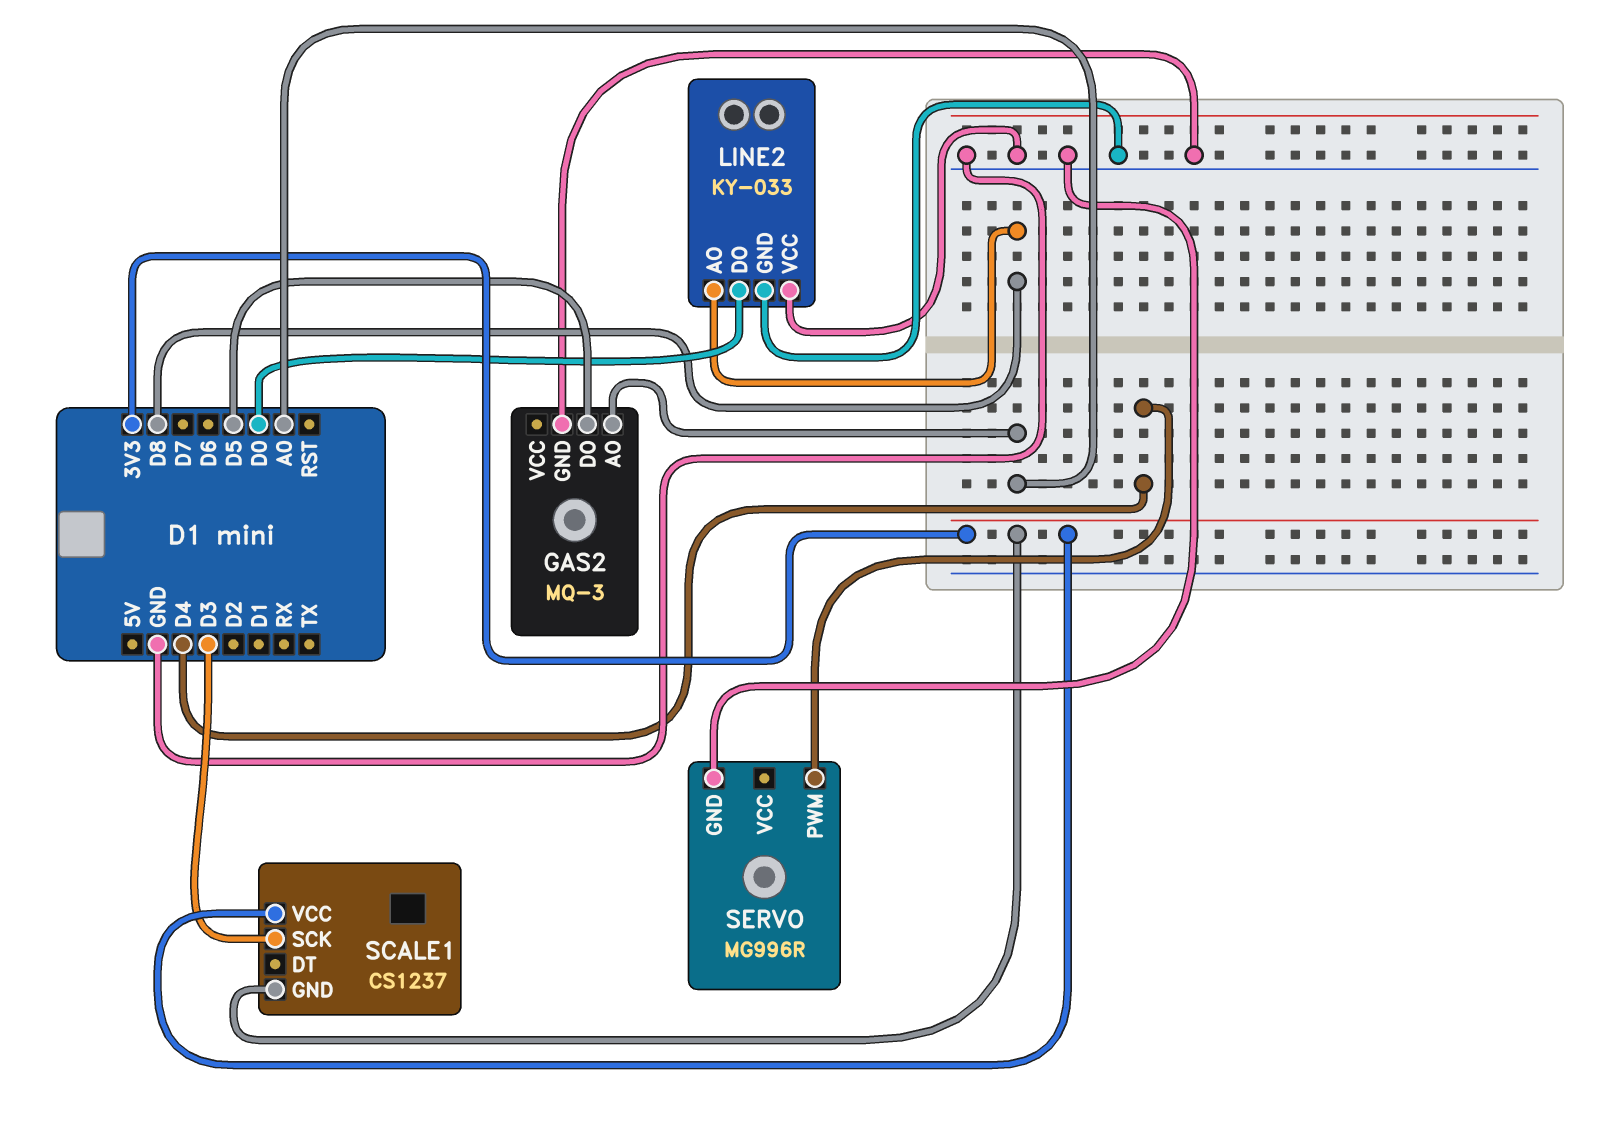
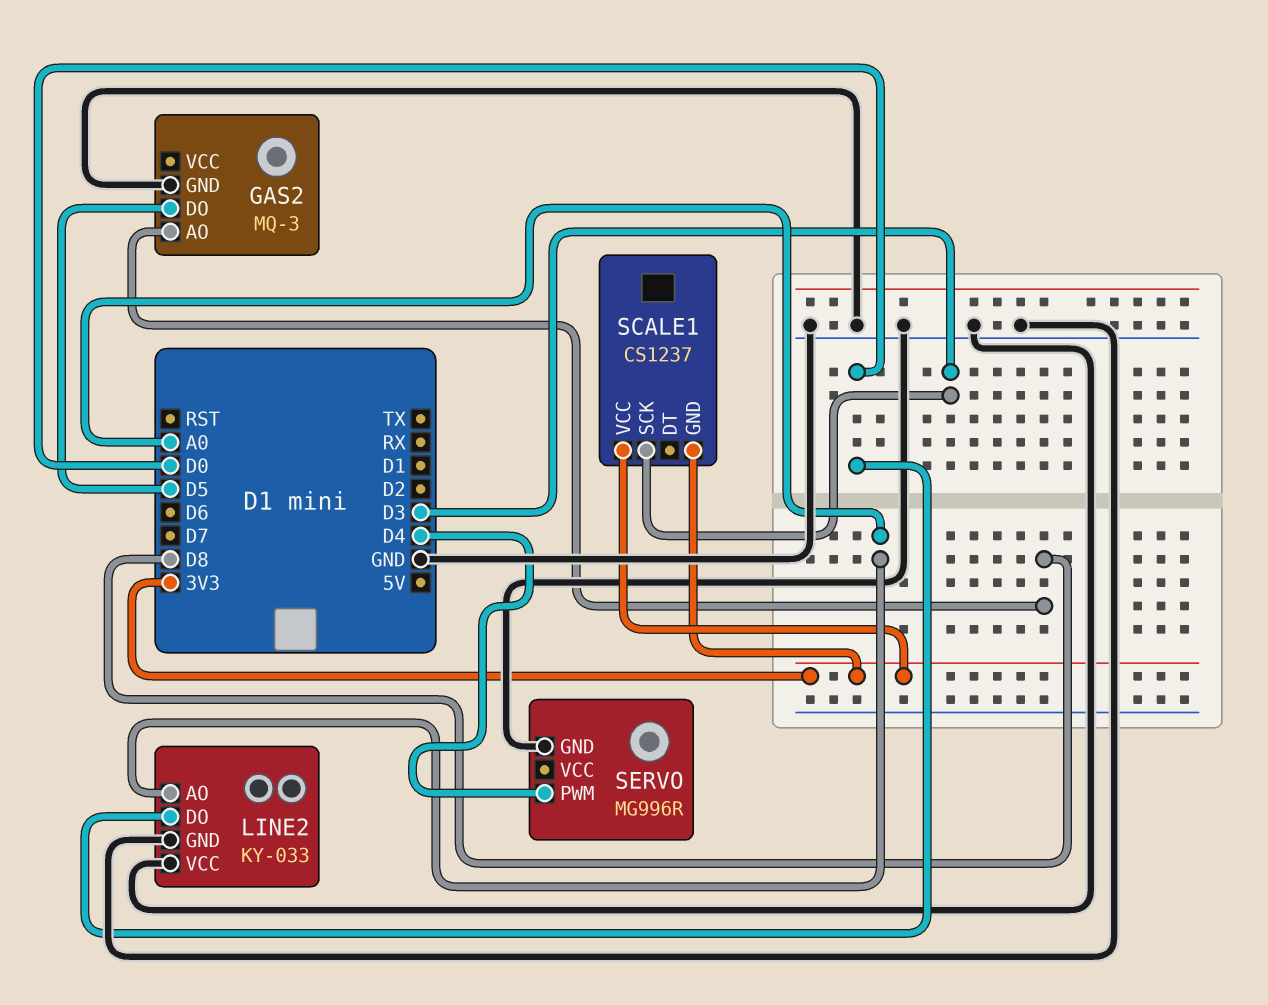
GAS2 pin AO: A0 -> D8
LINE2 pin AO: D8 -> A0

